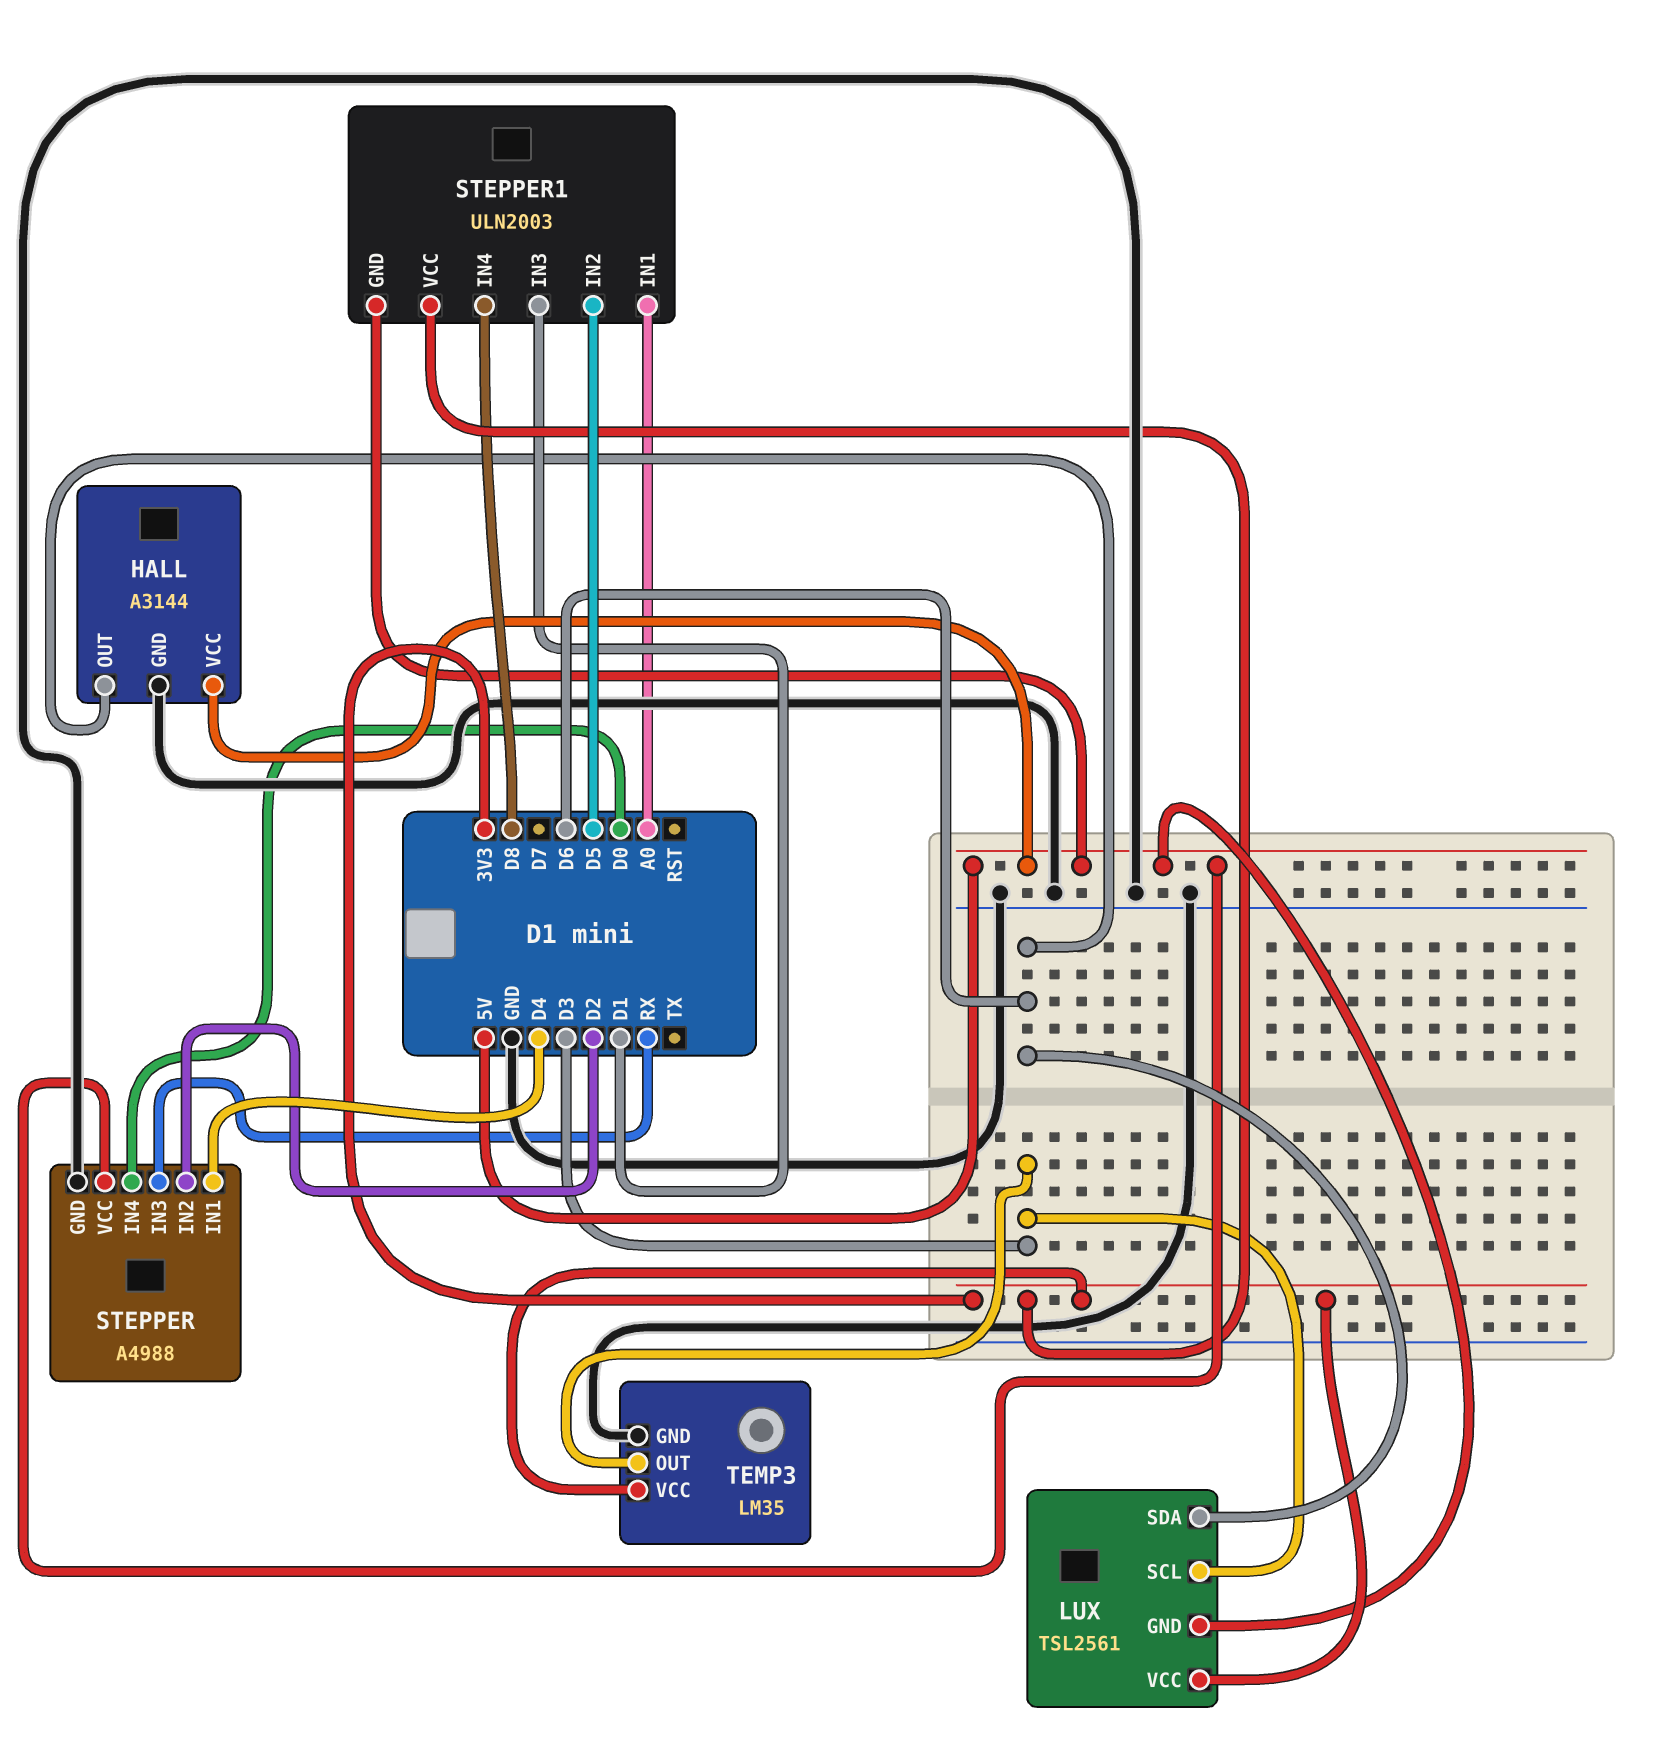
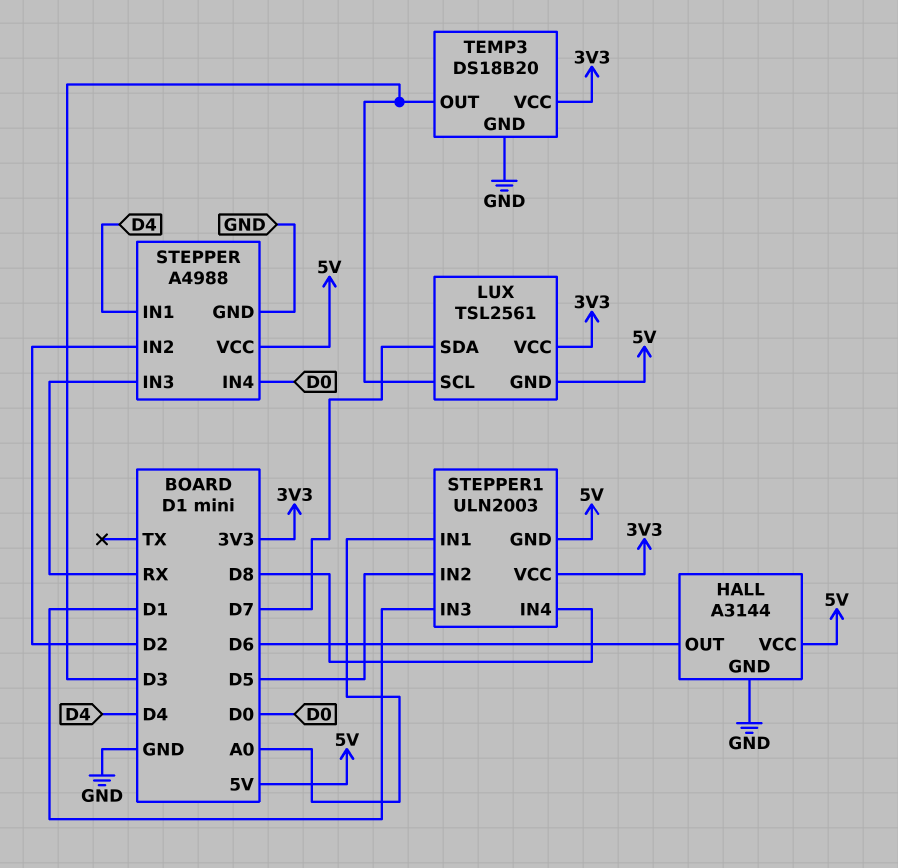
LUX pin SDA: D6 -> D7
TEMP3: LM35 -> DS18B20

